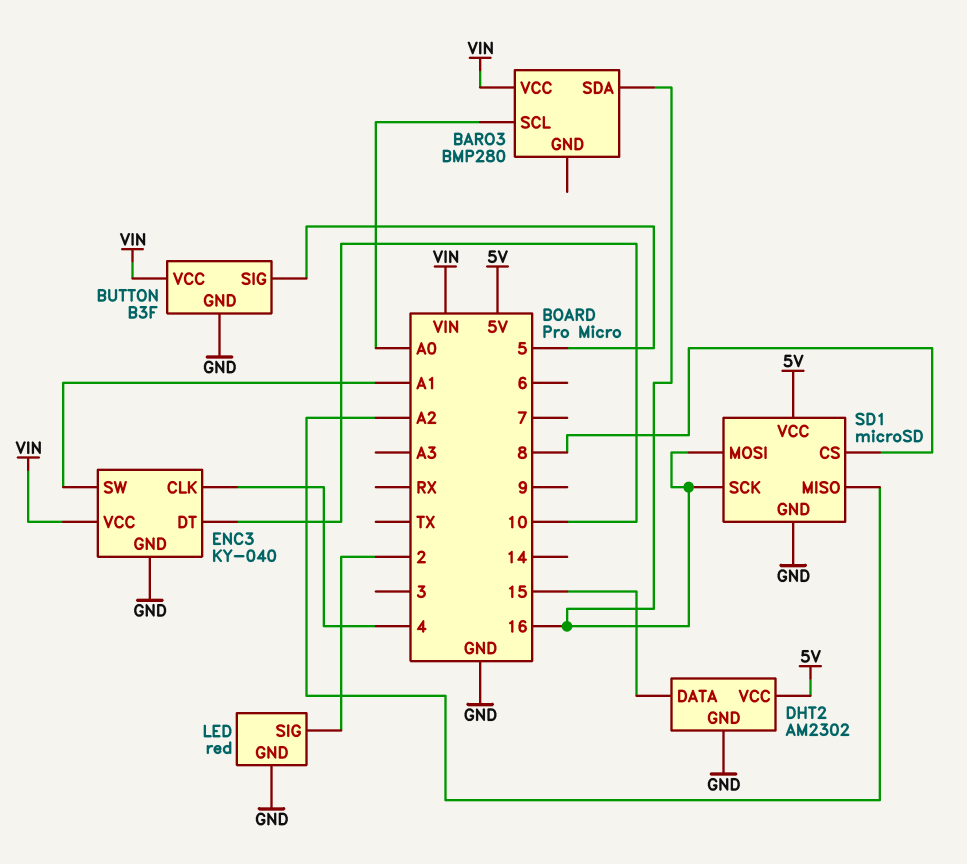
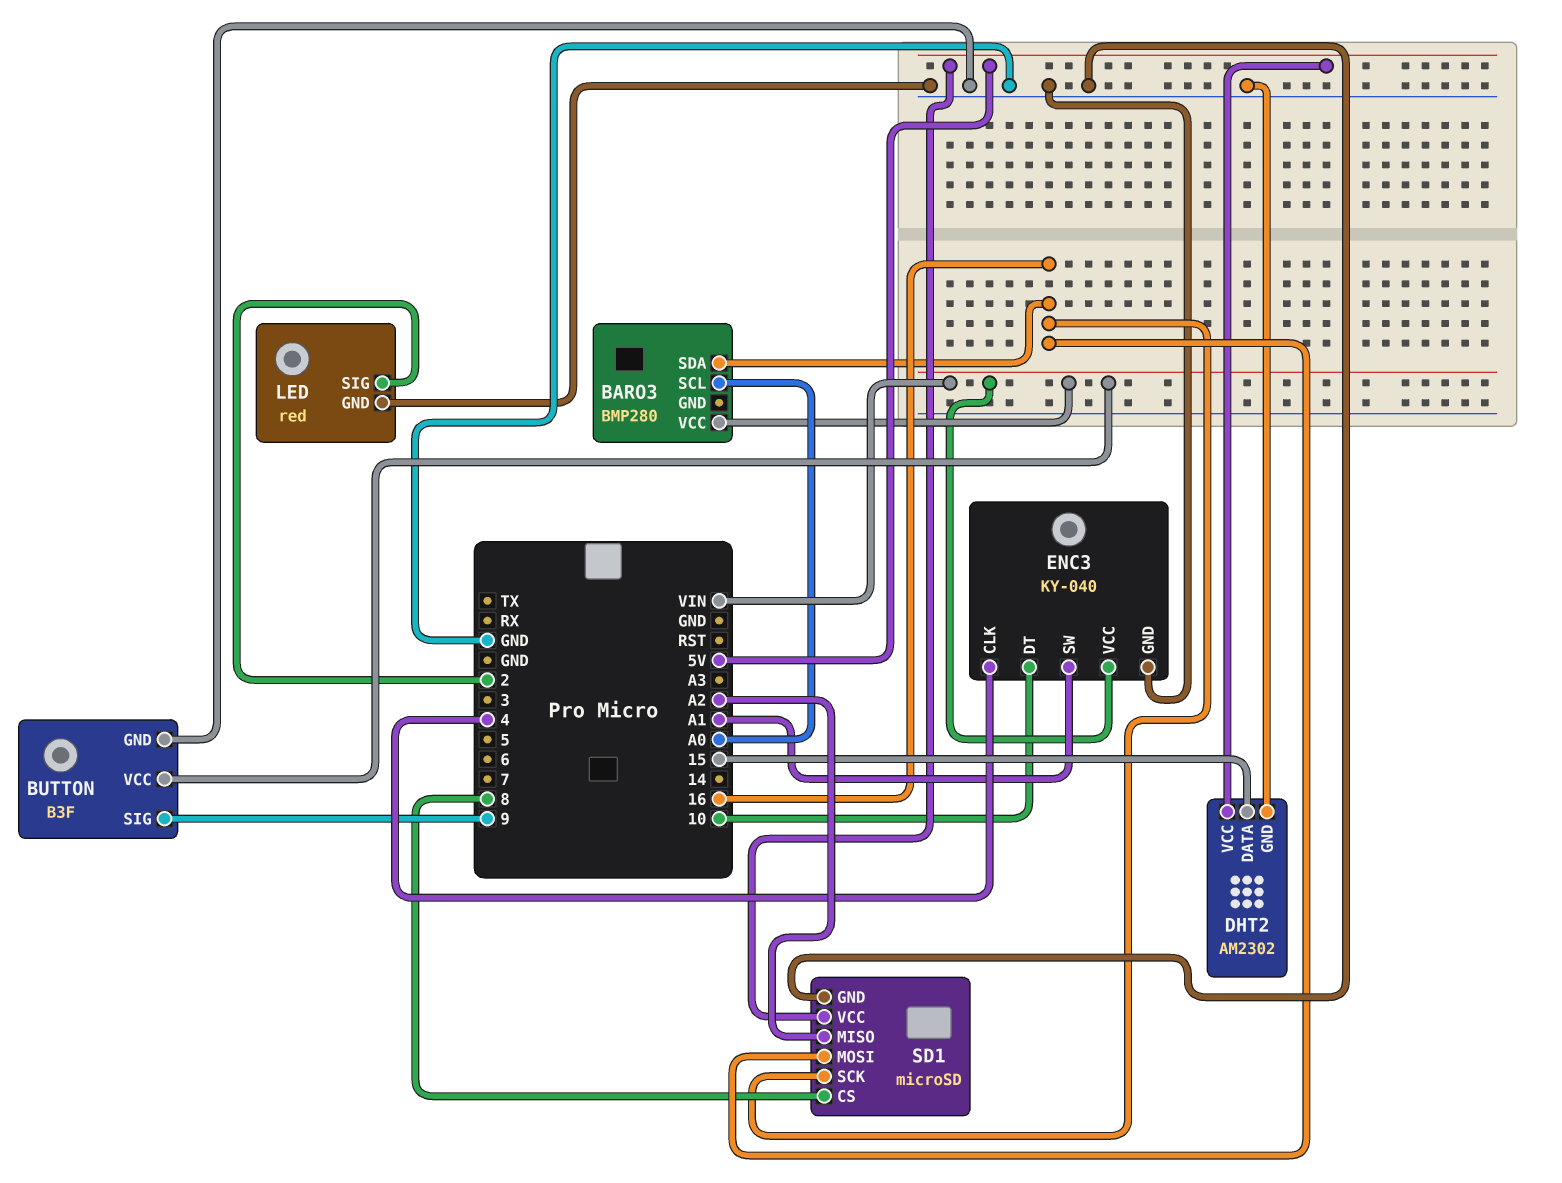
BUTTON pin SIG: 5 -> 9

